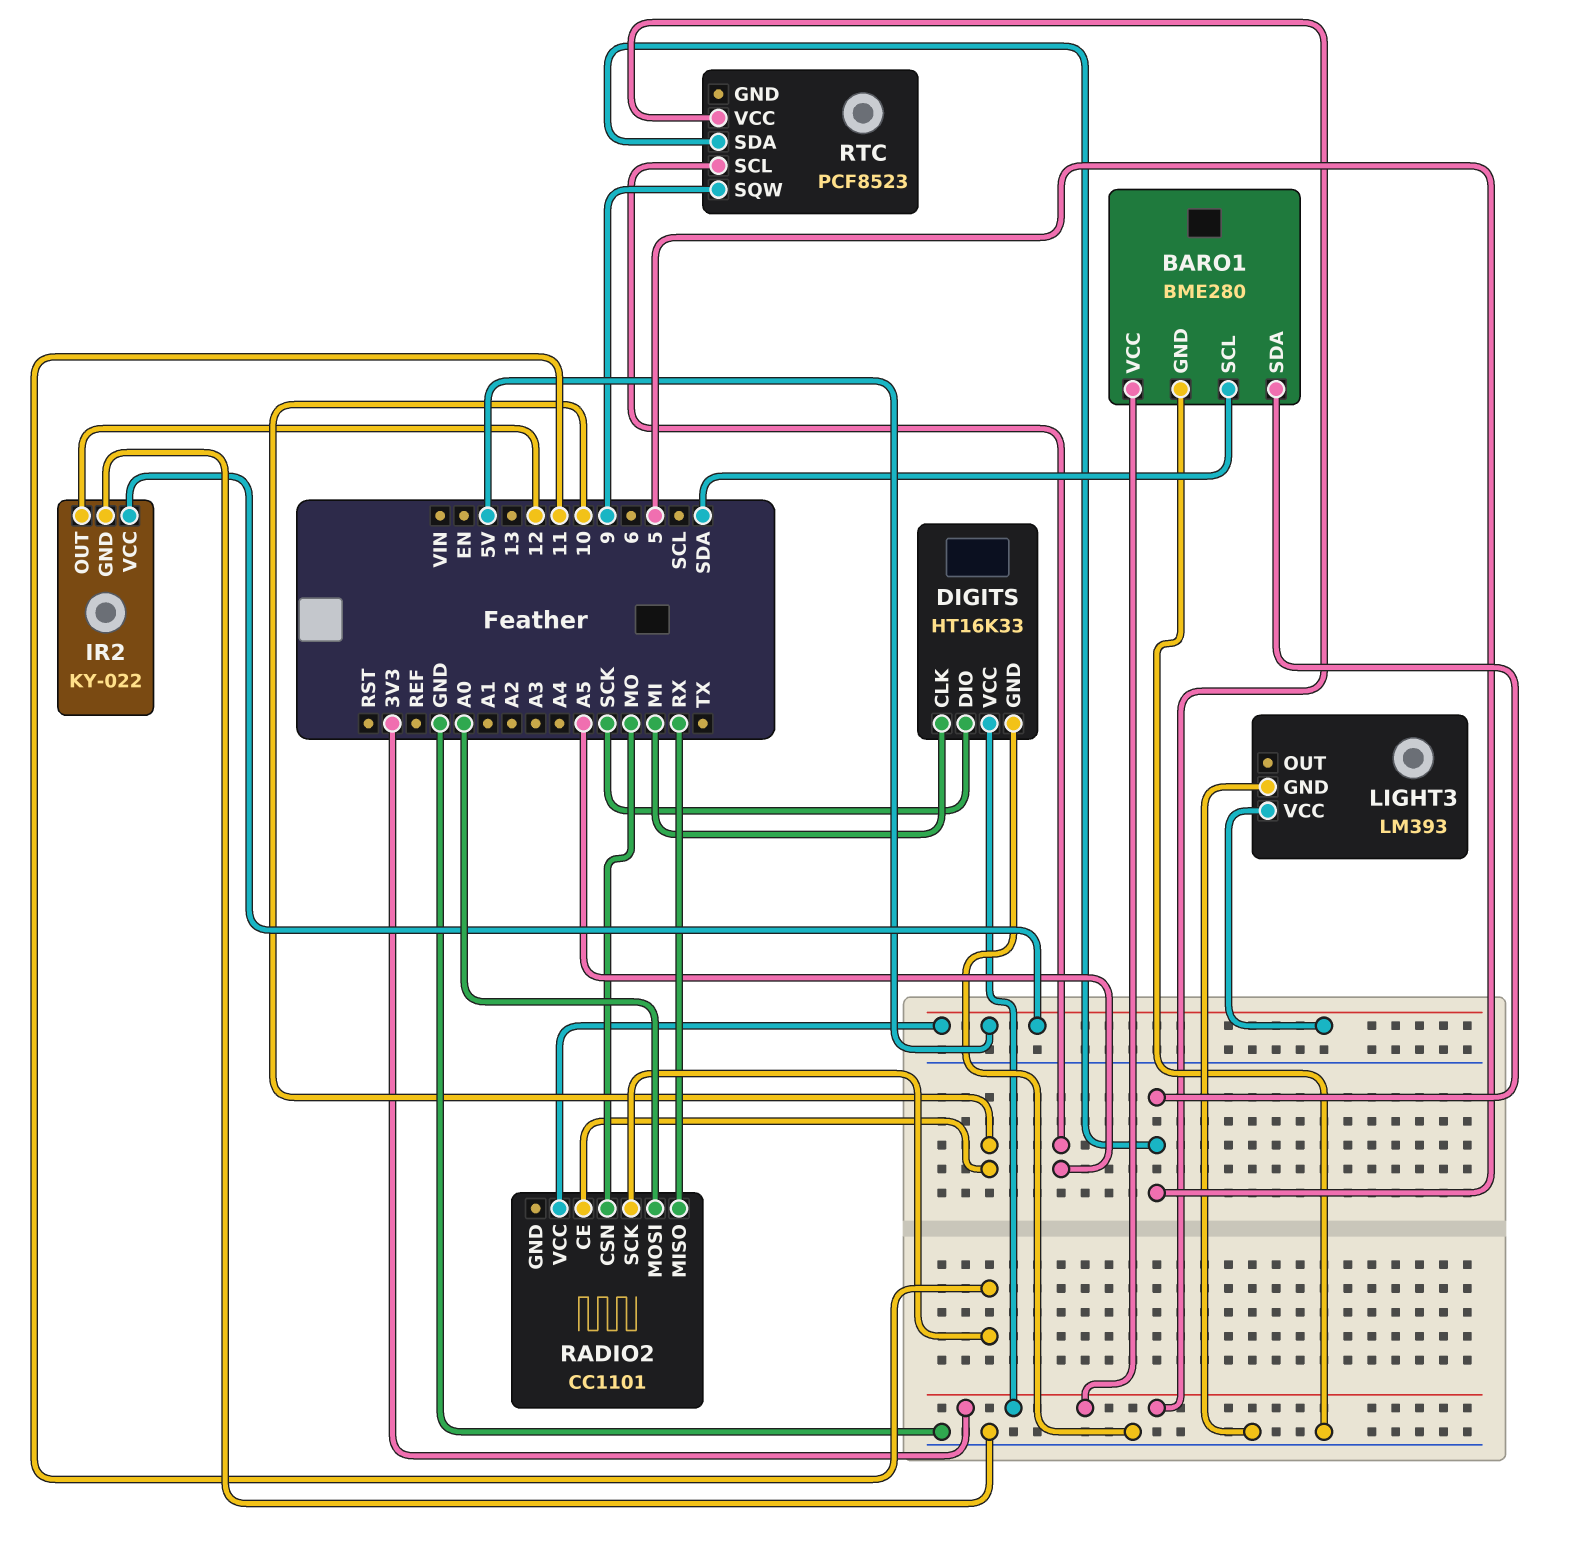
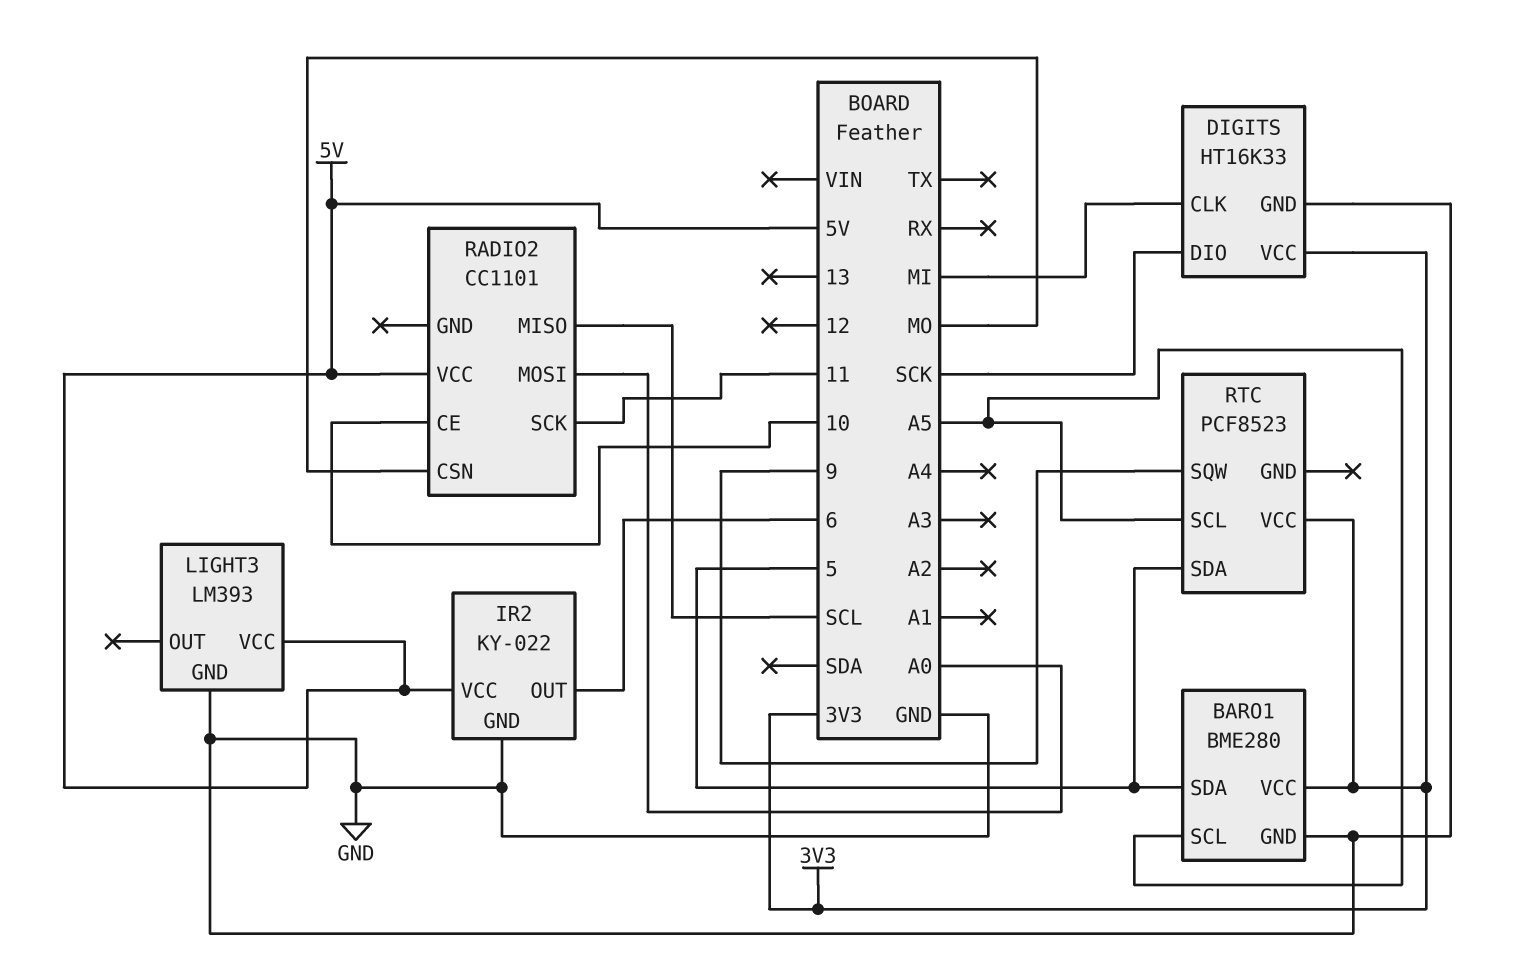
BARO1 pin SCL: SDA -> A5
IR2 pin OUT: 12 -> 6
RADIO2 pin MISO: RX -> SCL

